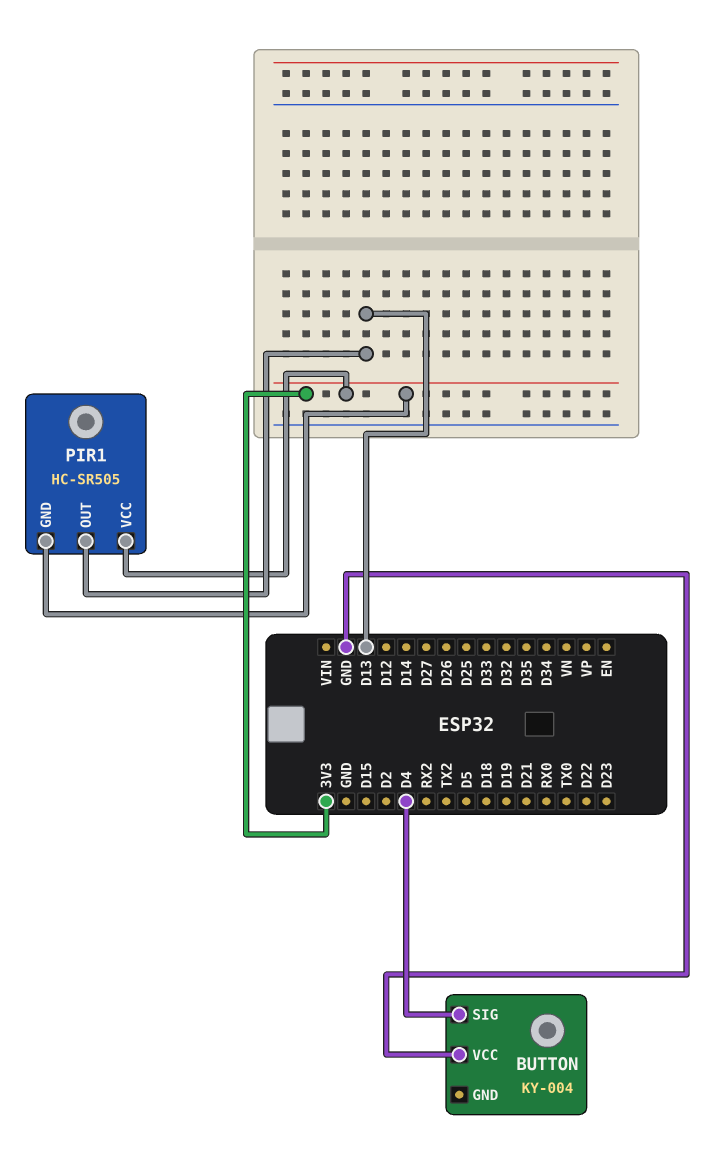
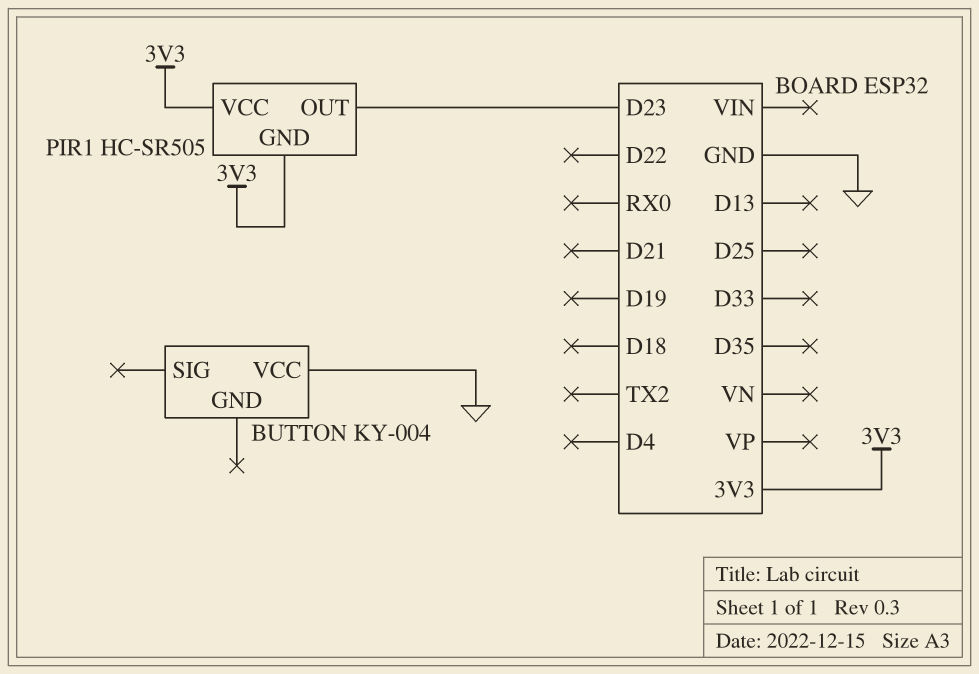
BUTTON pin SIG: D4 -> none
PIR1 pin OUT: D13 -> D23

